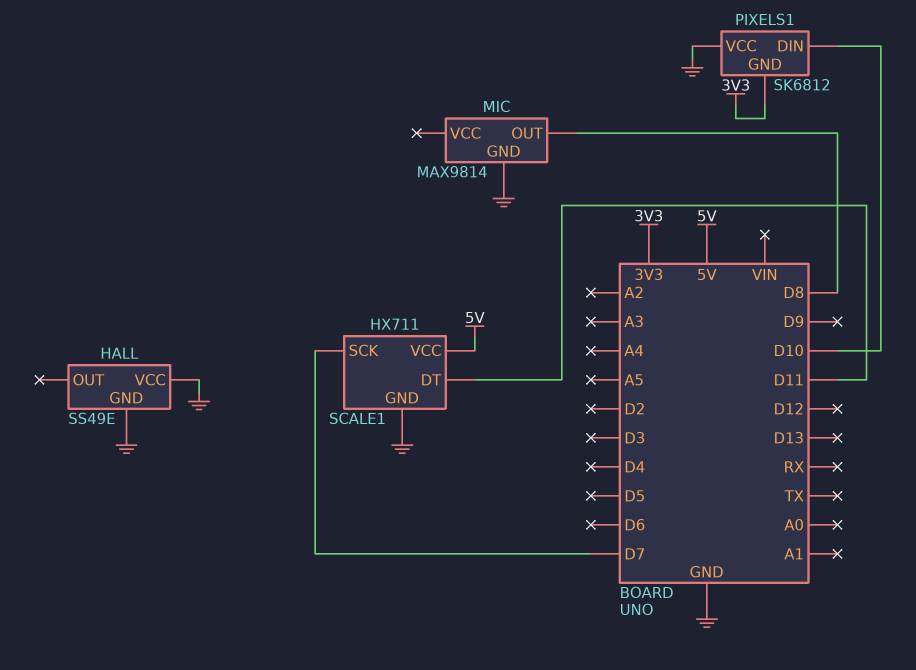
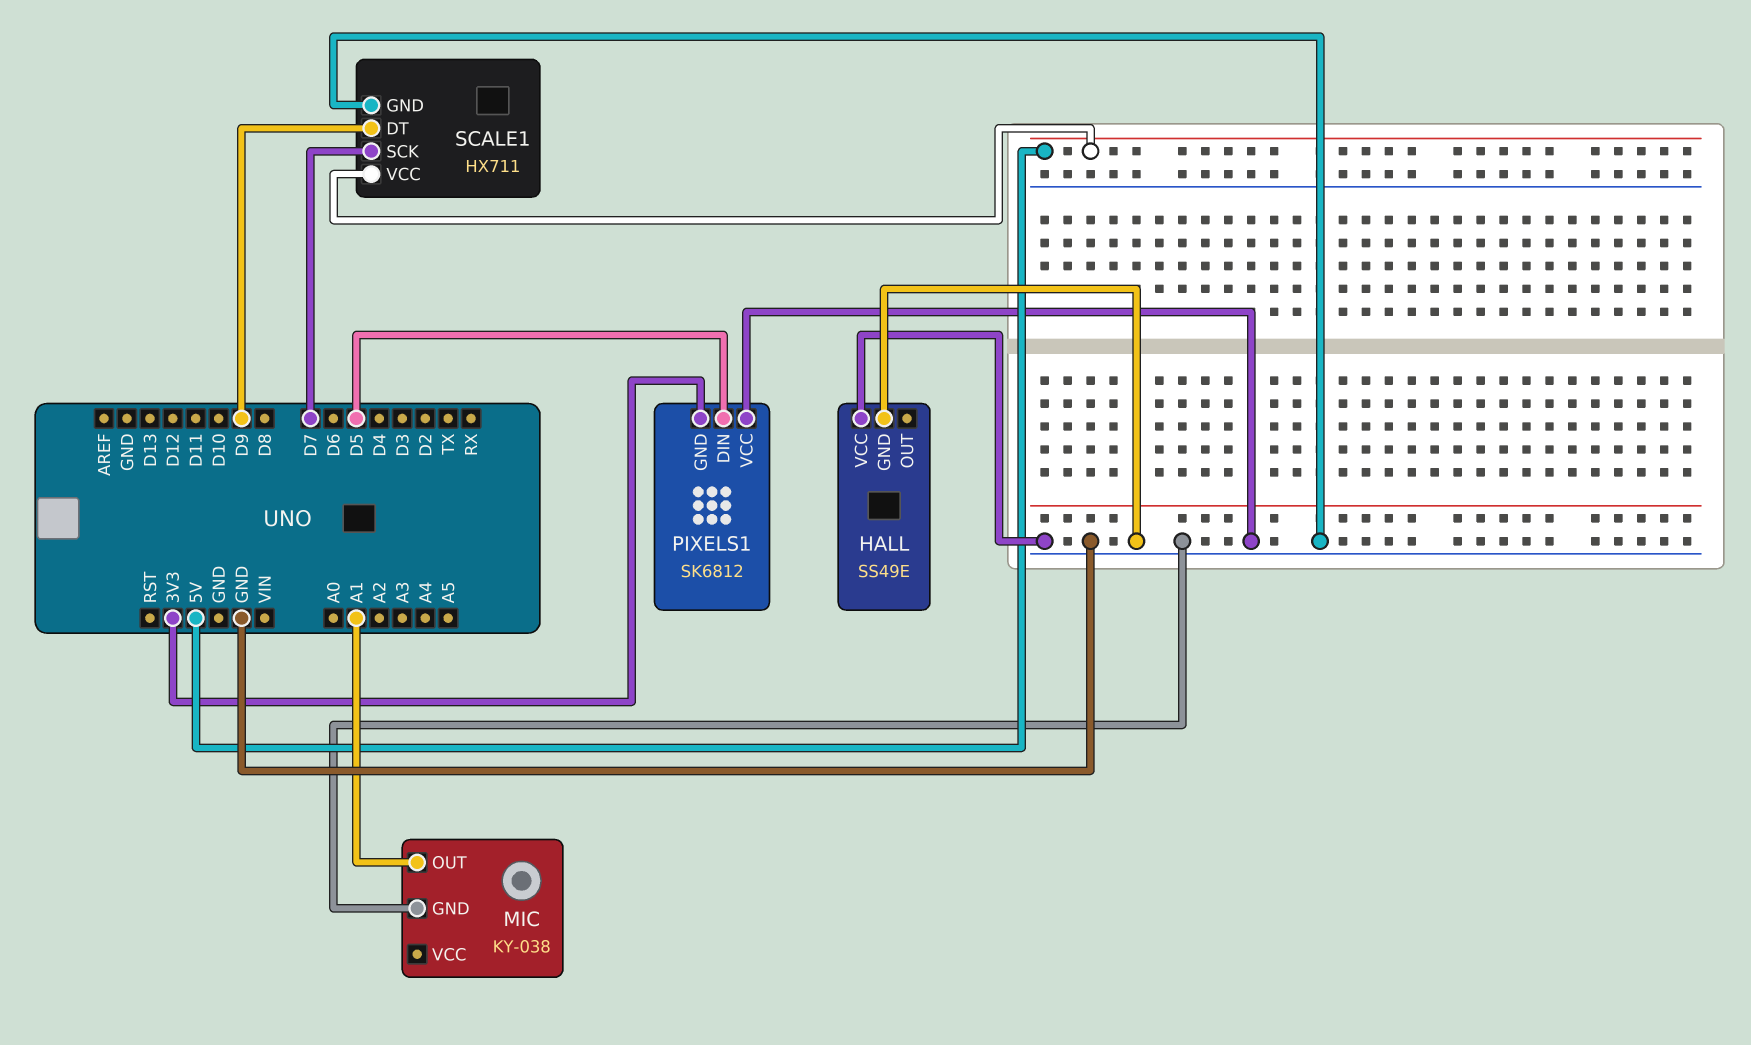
MIC: MAX9814 -> KY-038
MIC pin OUT: D8 -> A1
PIXELS1 pin DIN: D10 -> D5
SCALE1 pin DT: D11 -> D9

